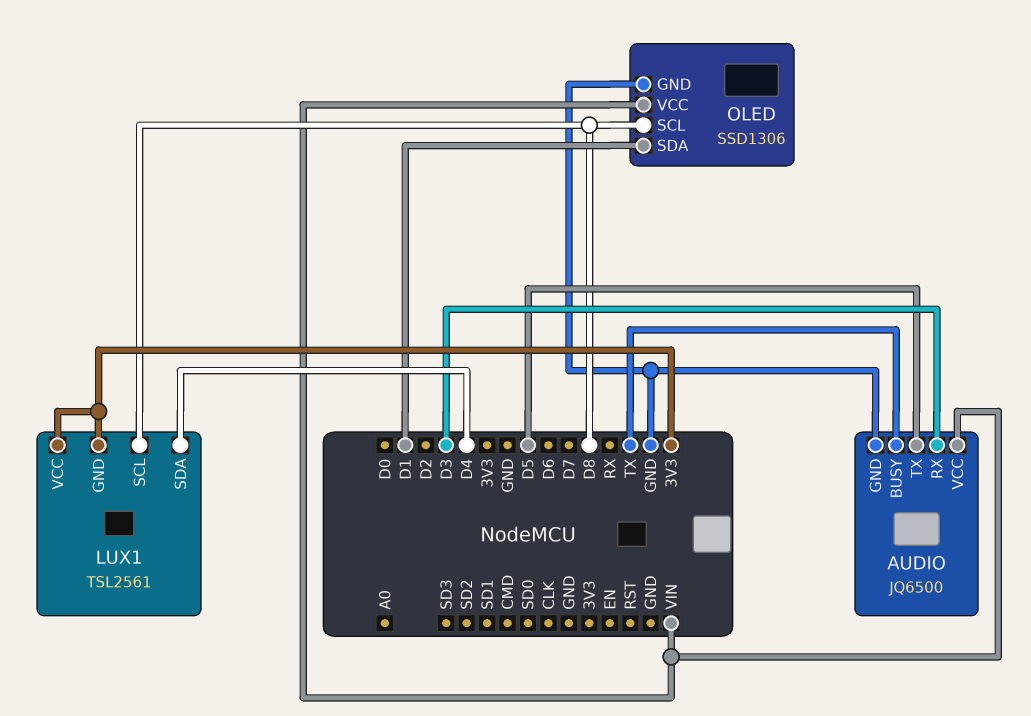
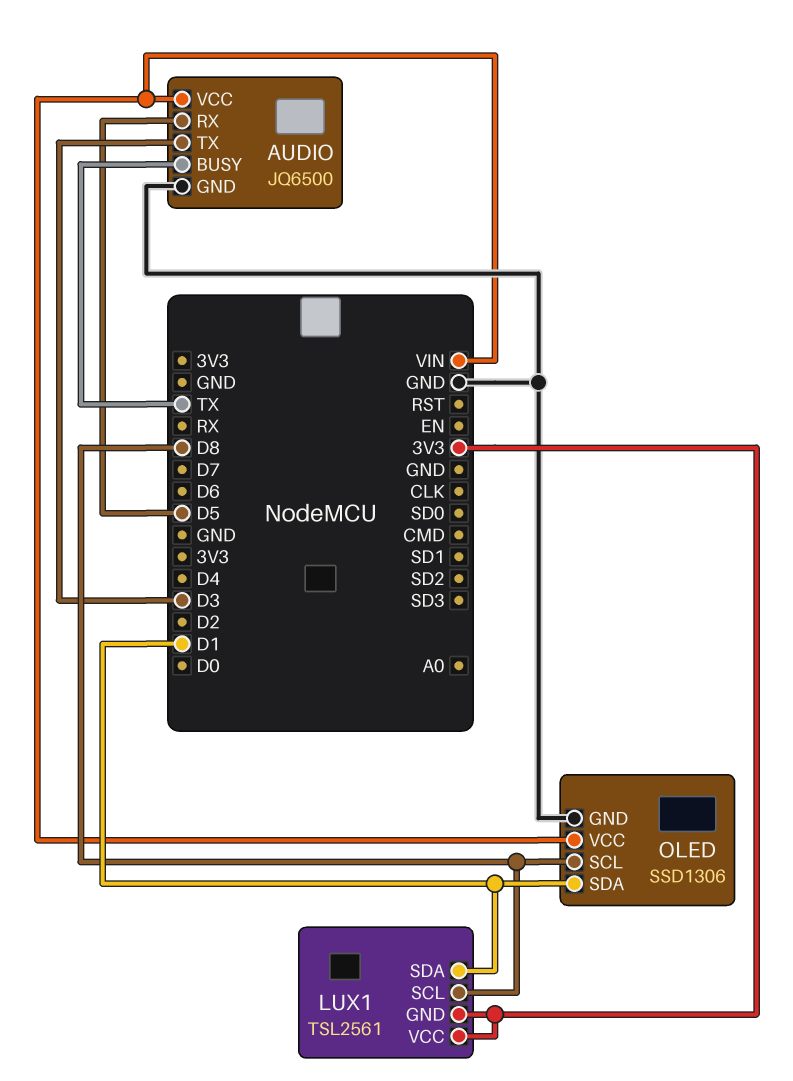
AUDIO pin RX: D3 -> D5
AUDIO pin TX: D5 -> D3
LUX1 pin SDA: D4 -> D1

